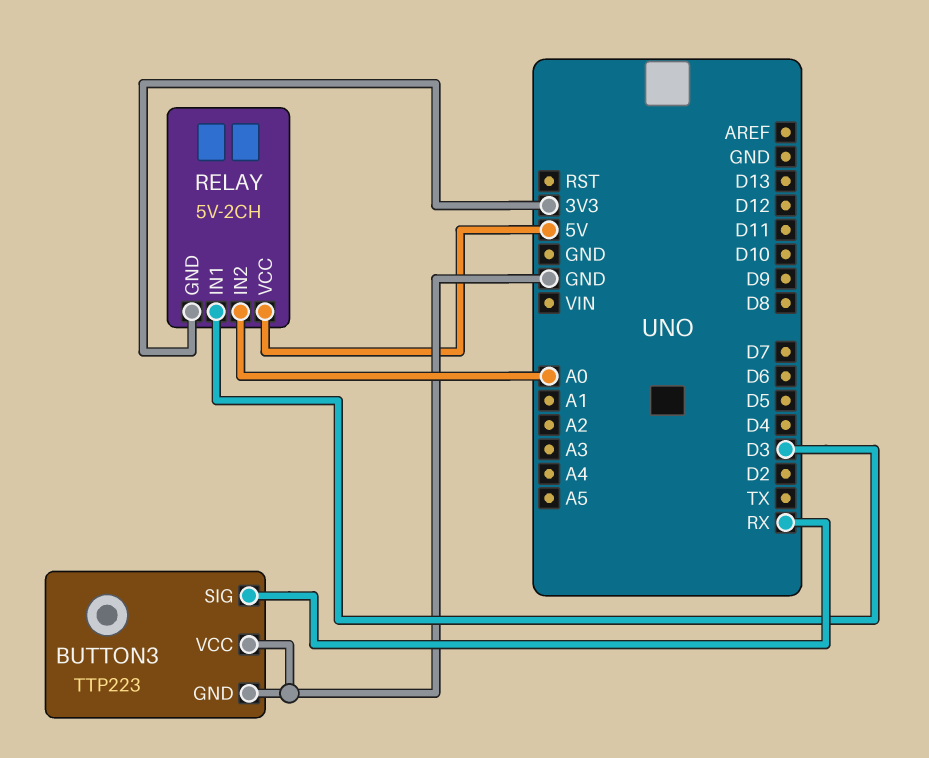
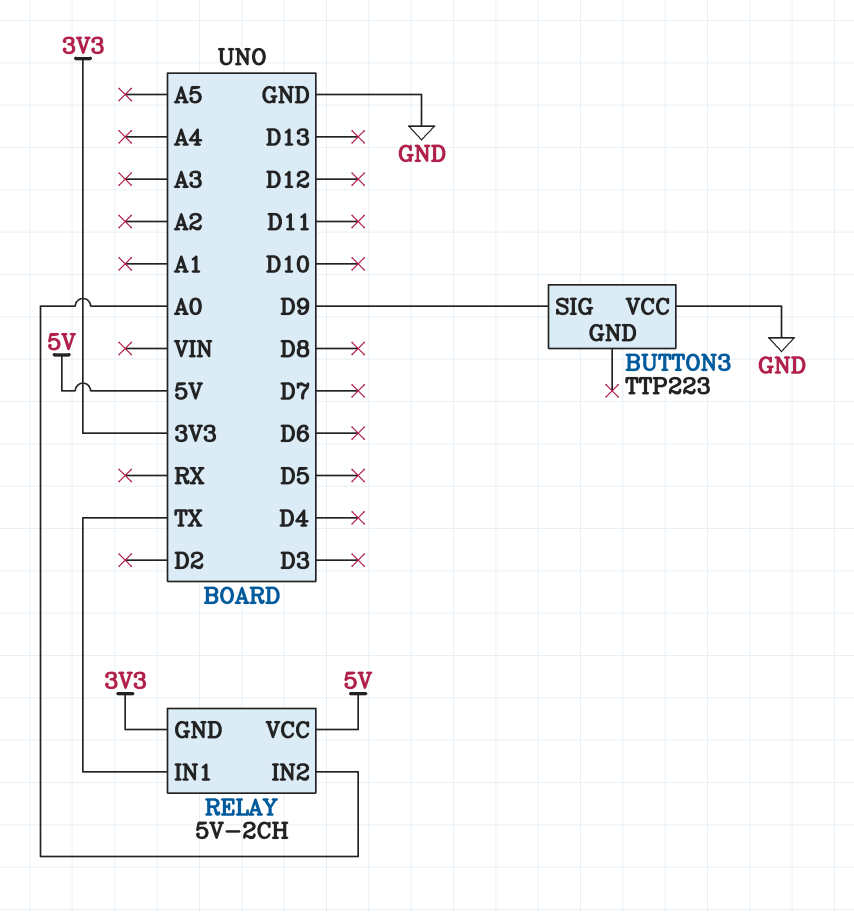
BUTTON3 pin GND: GND -> none
BUTTON3 pin SIG: RX -> D9
RELAY pin IN1: D3 -> TX

